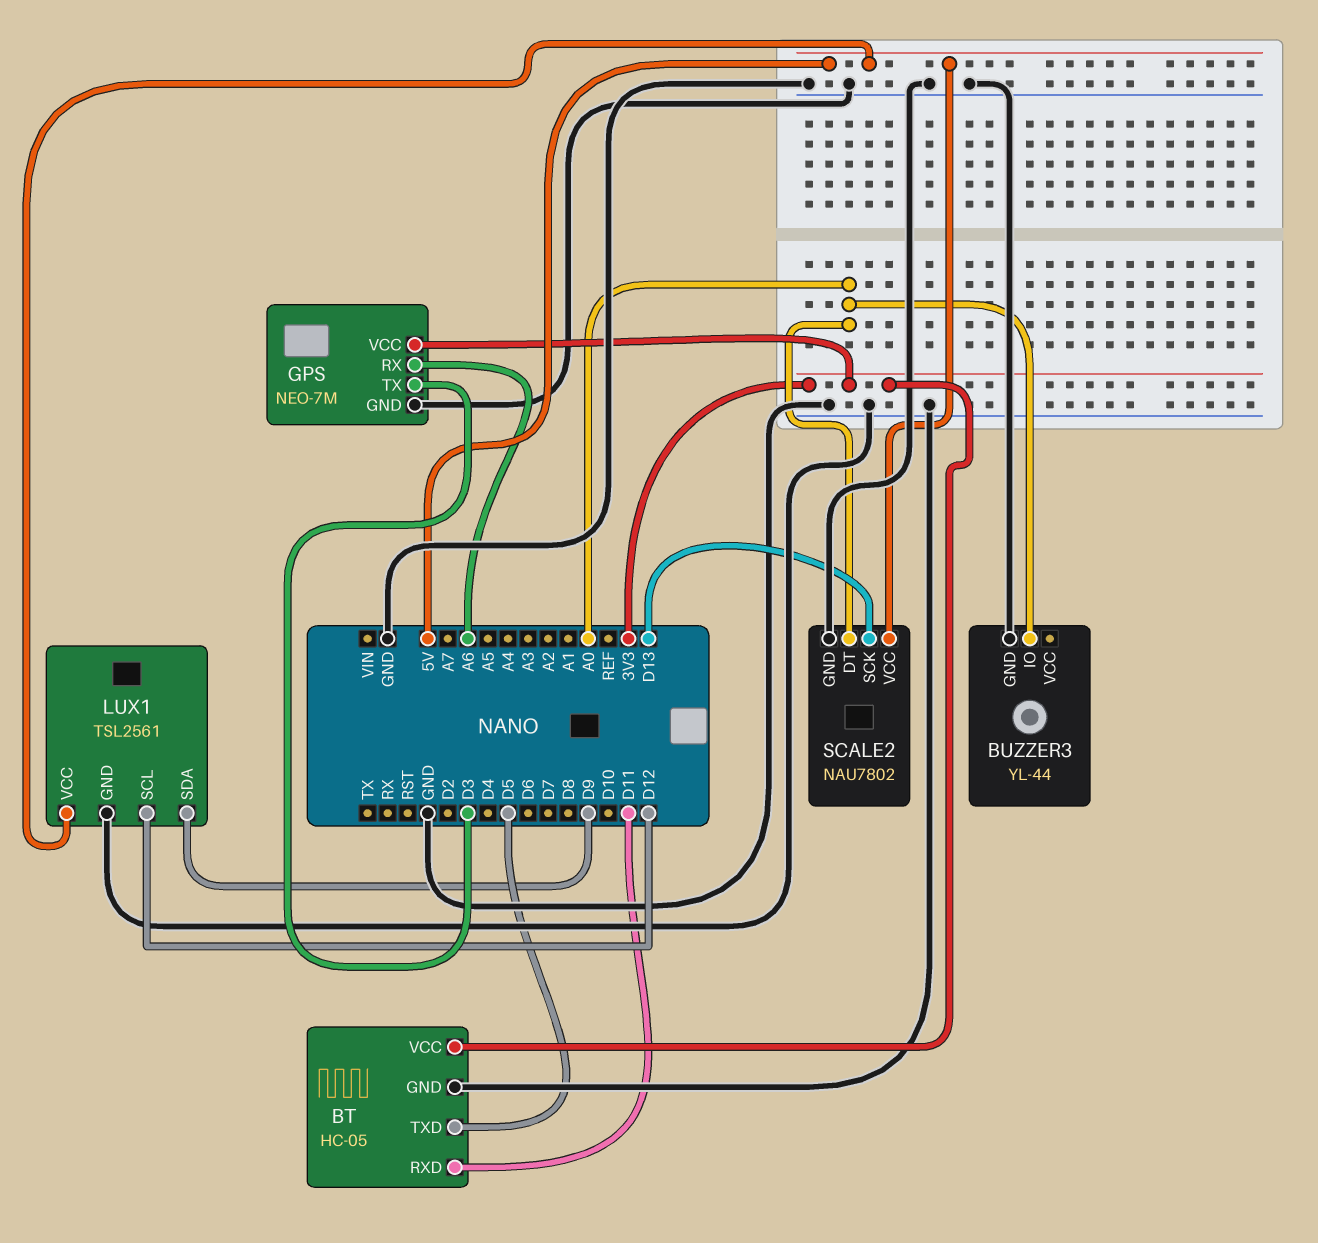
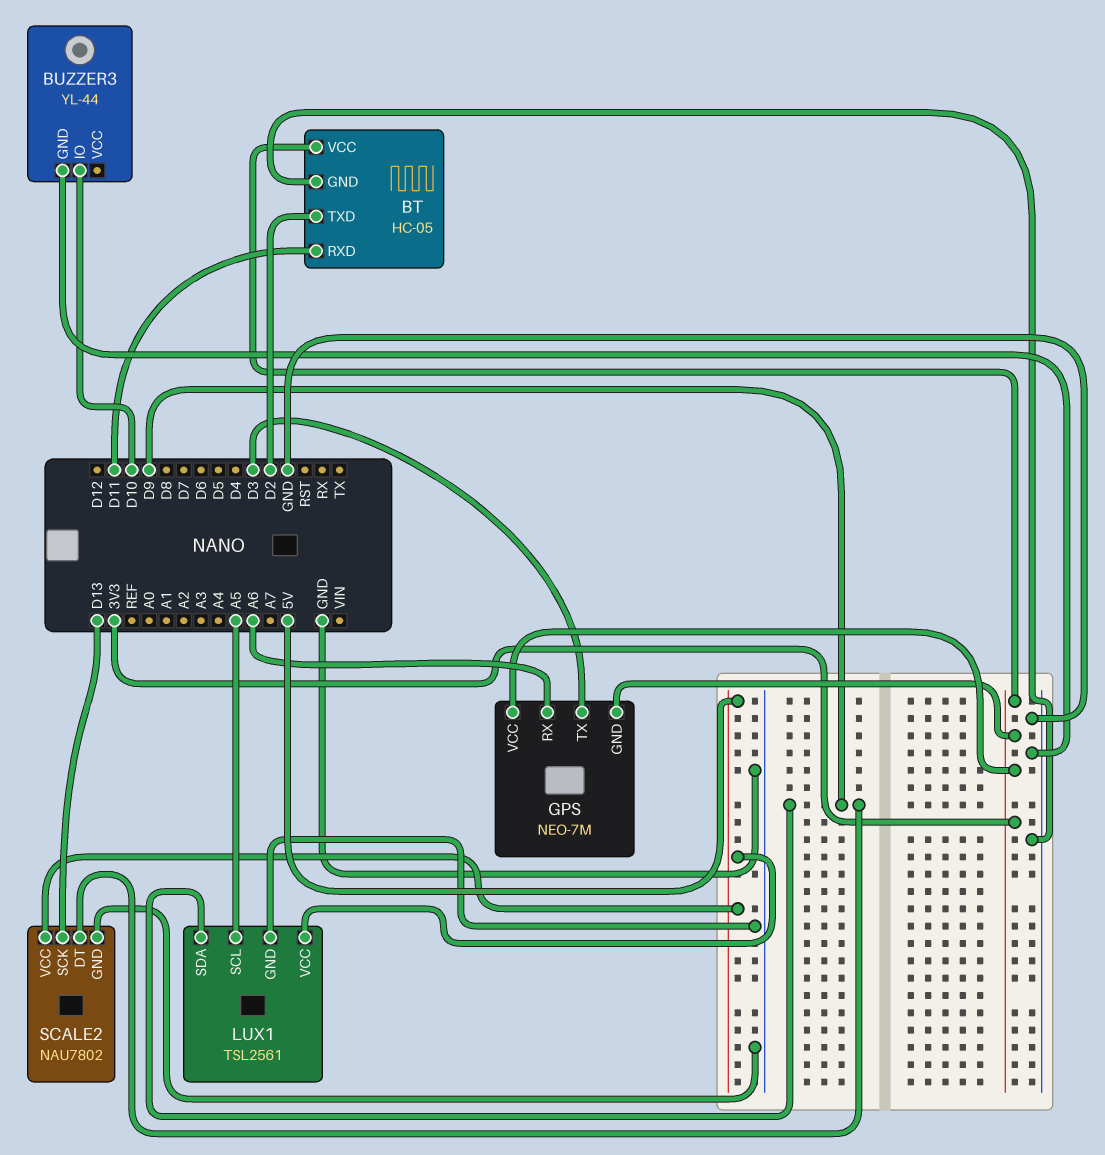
BT pin TXD: D5 -> D2
BUZZER3 pin IO: A0 -> D10
GPS pin GND: GND -> 3V3
LUX1 pin SCL: D12 -> A5
SCALE2 pin DT: A0 -> D9

